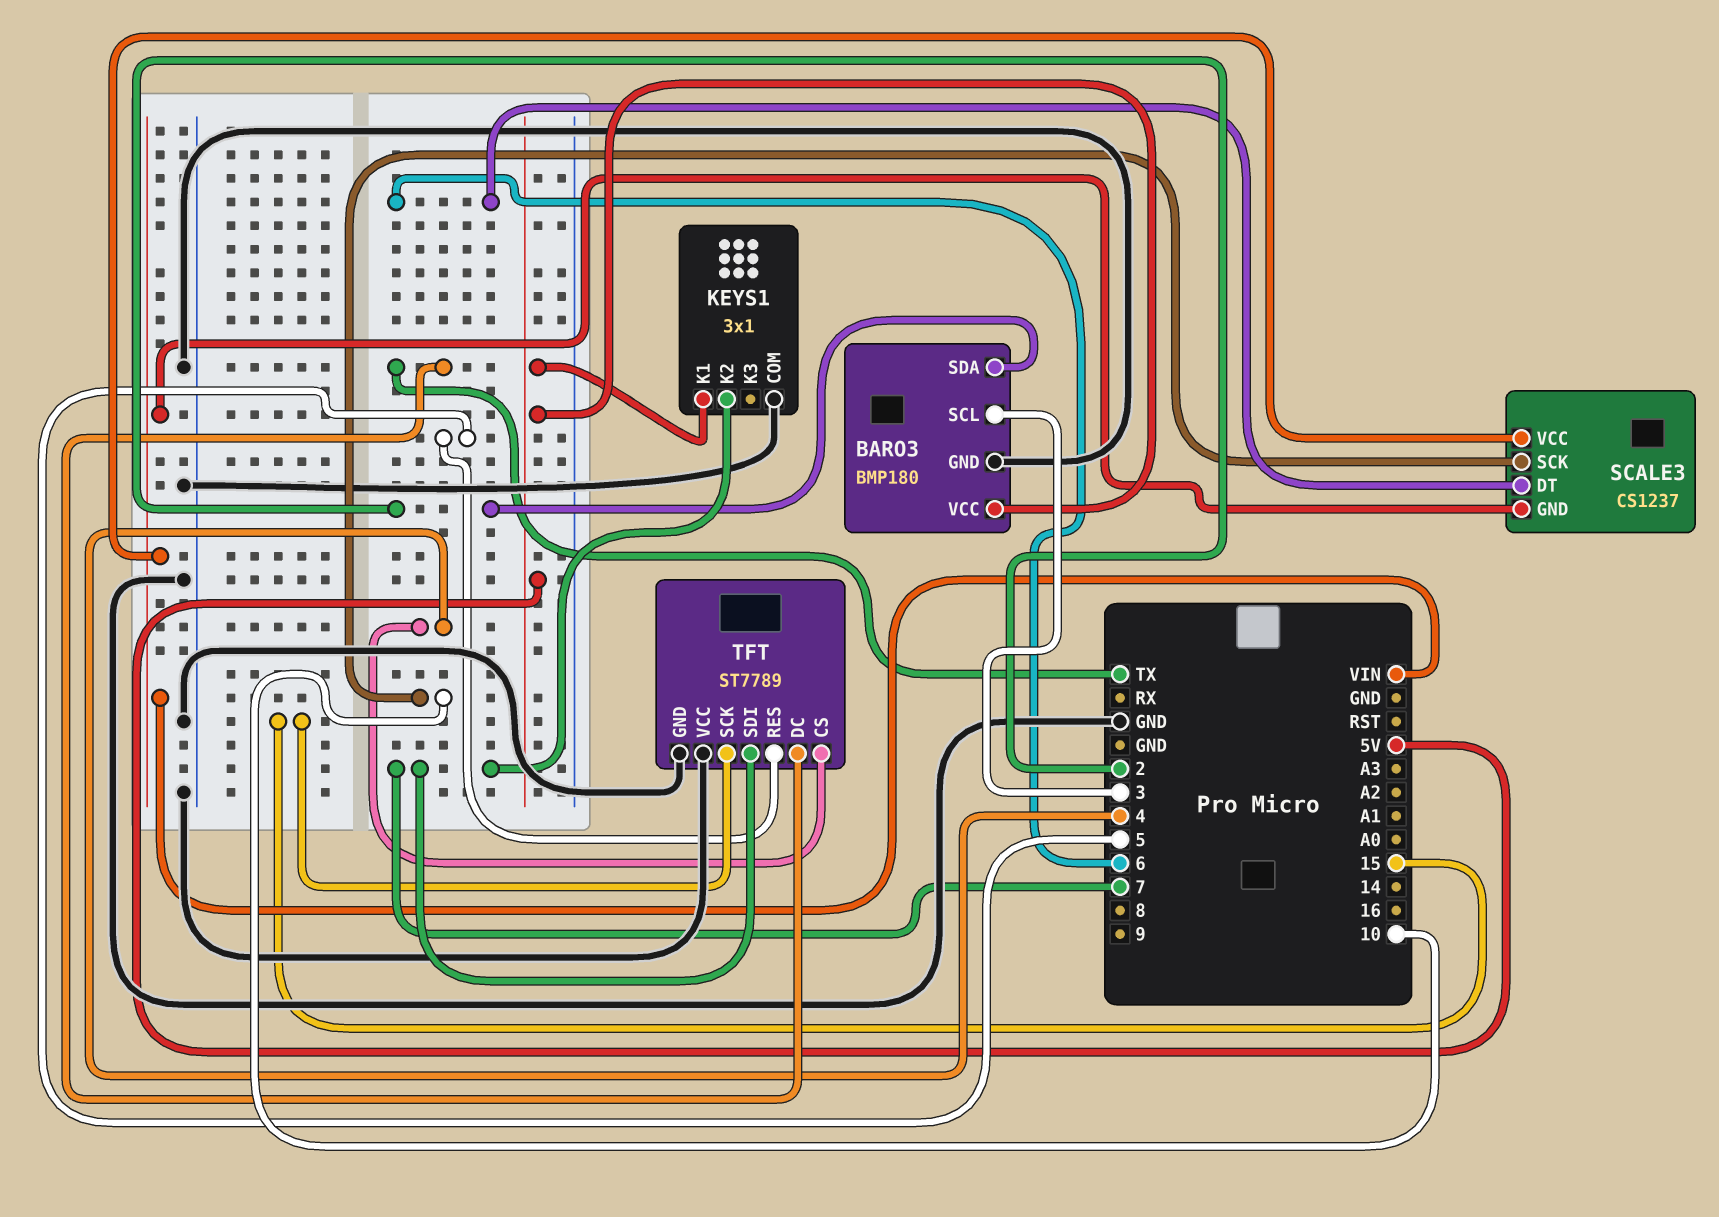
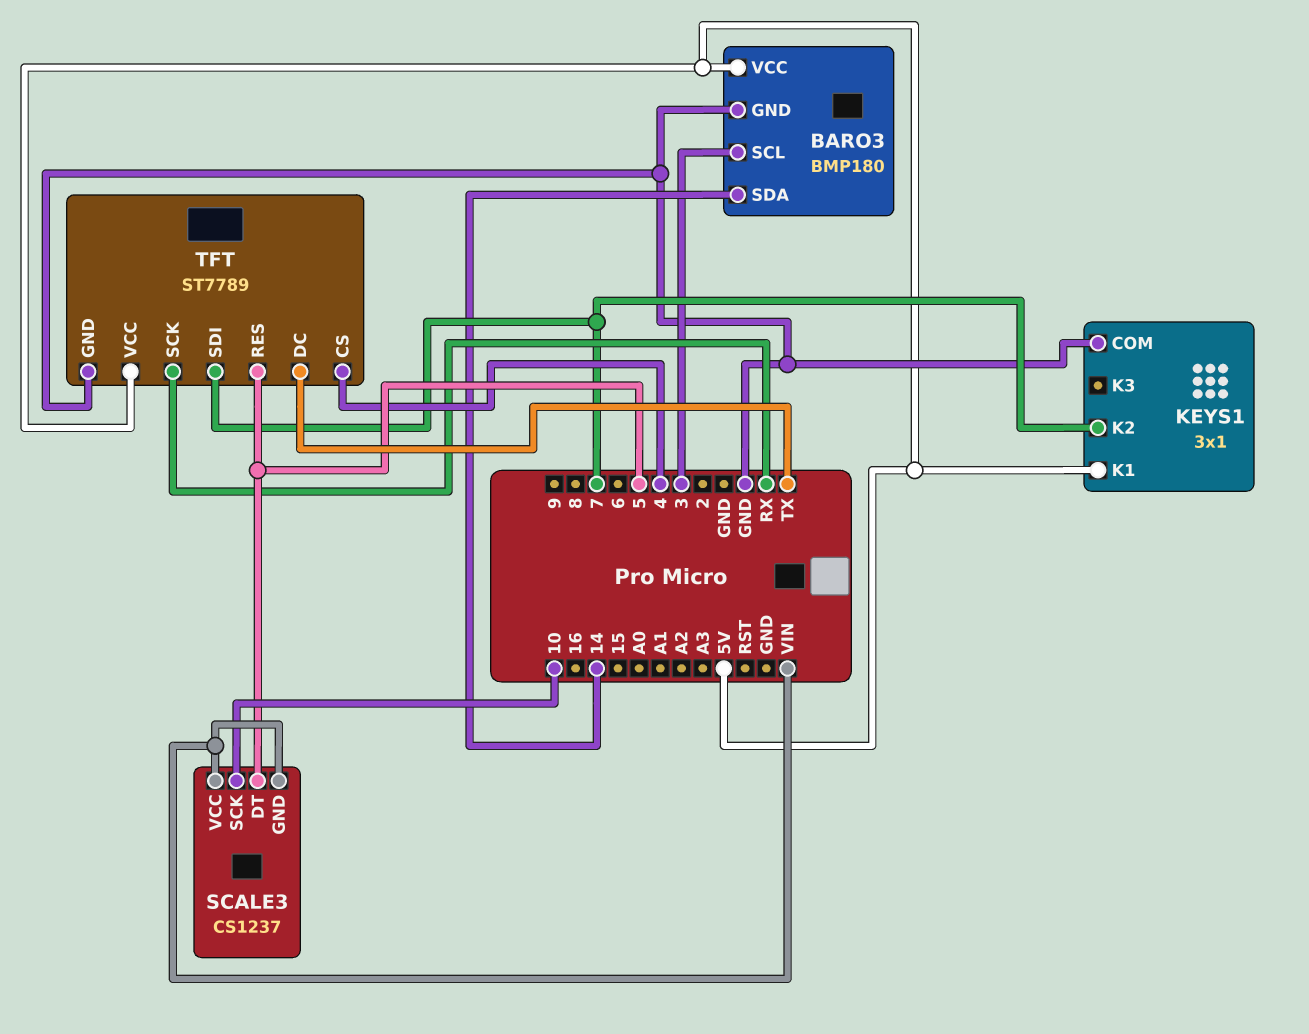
BARO3 pin SDA: 2 -> 14
SCALE3 pin DT: 6 -> 5
TFT pin SCK: 15 -> RX
TFT pin VCC: GND -> 5V

